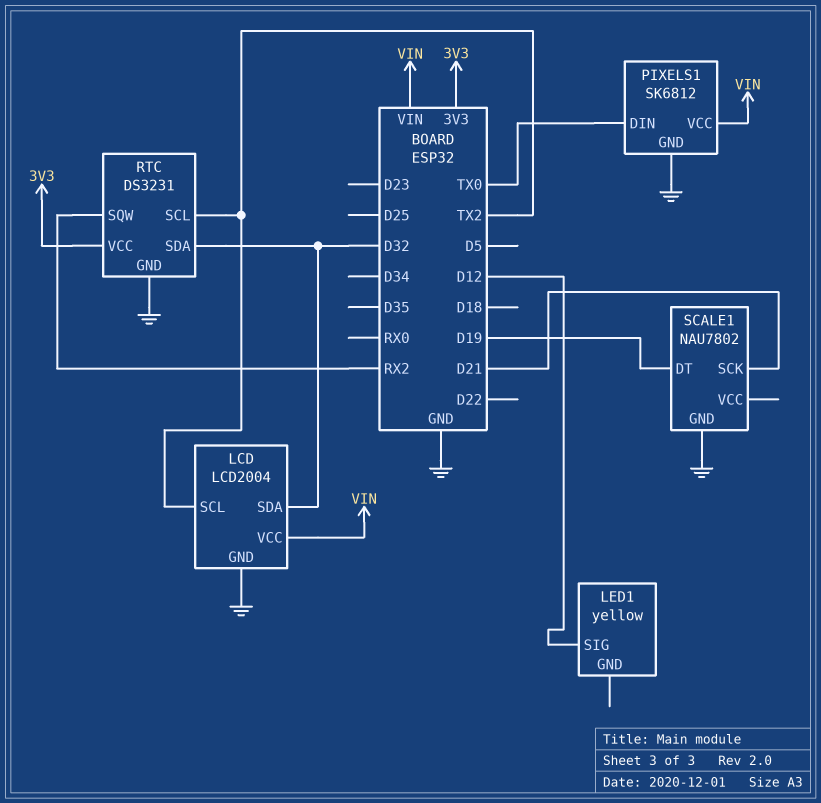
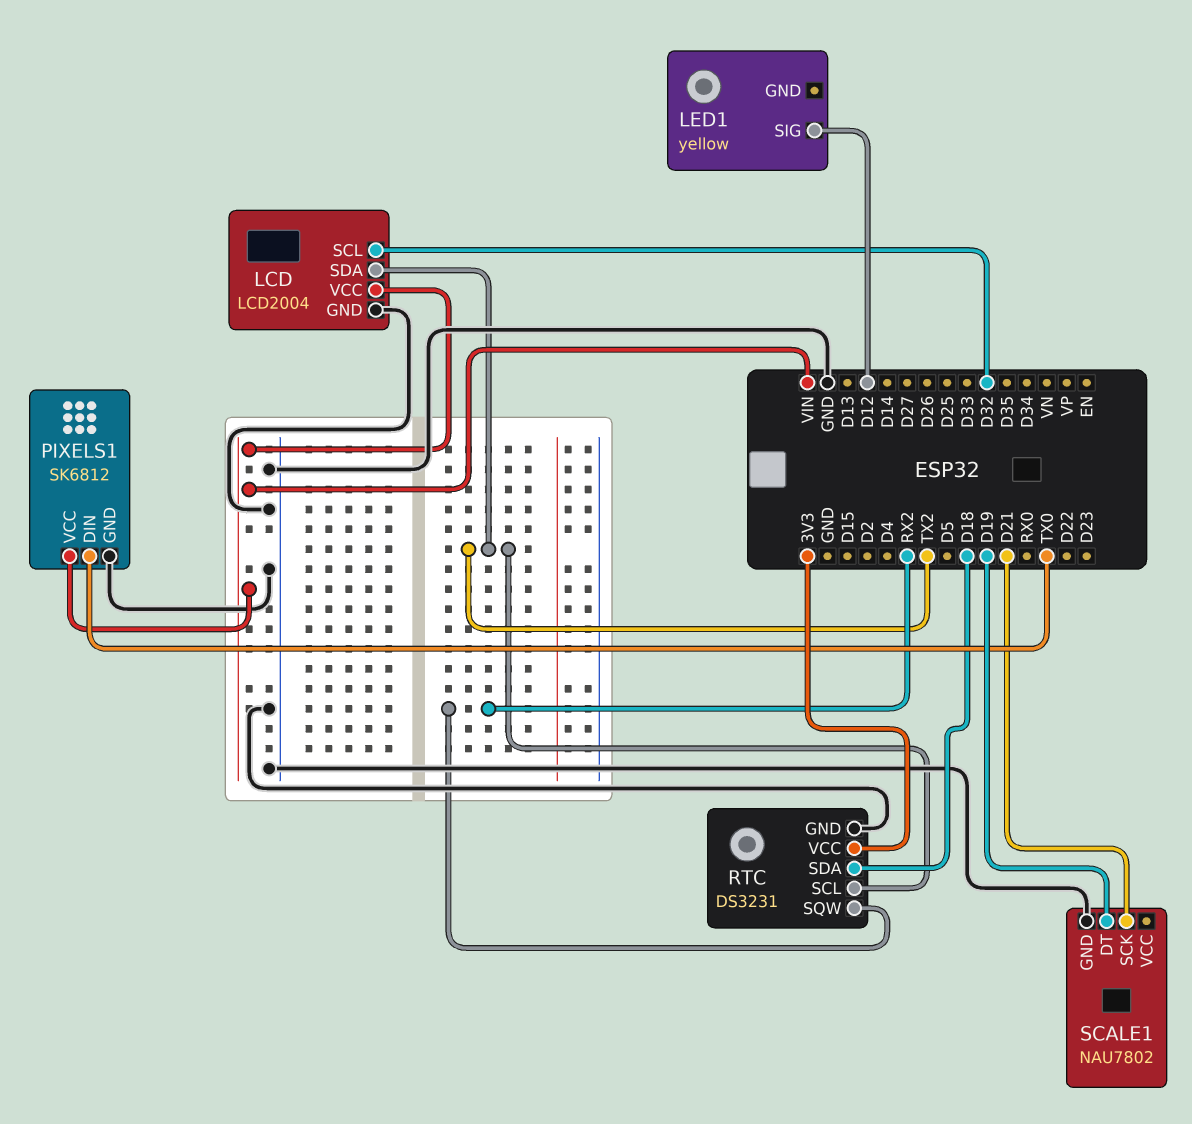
LCD pin SCL: TX2 -> D32
LCD pin SDA: D32 -> TX2
RTC pin SDA: D32 -> D18

